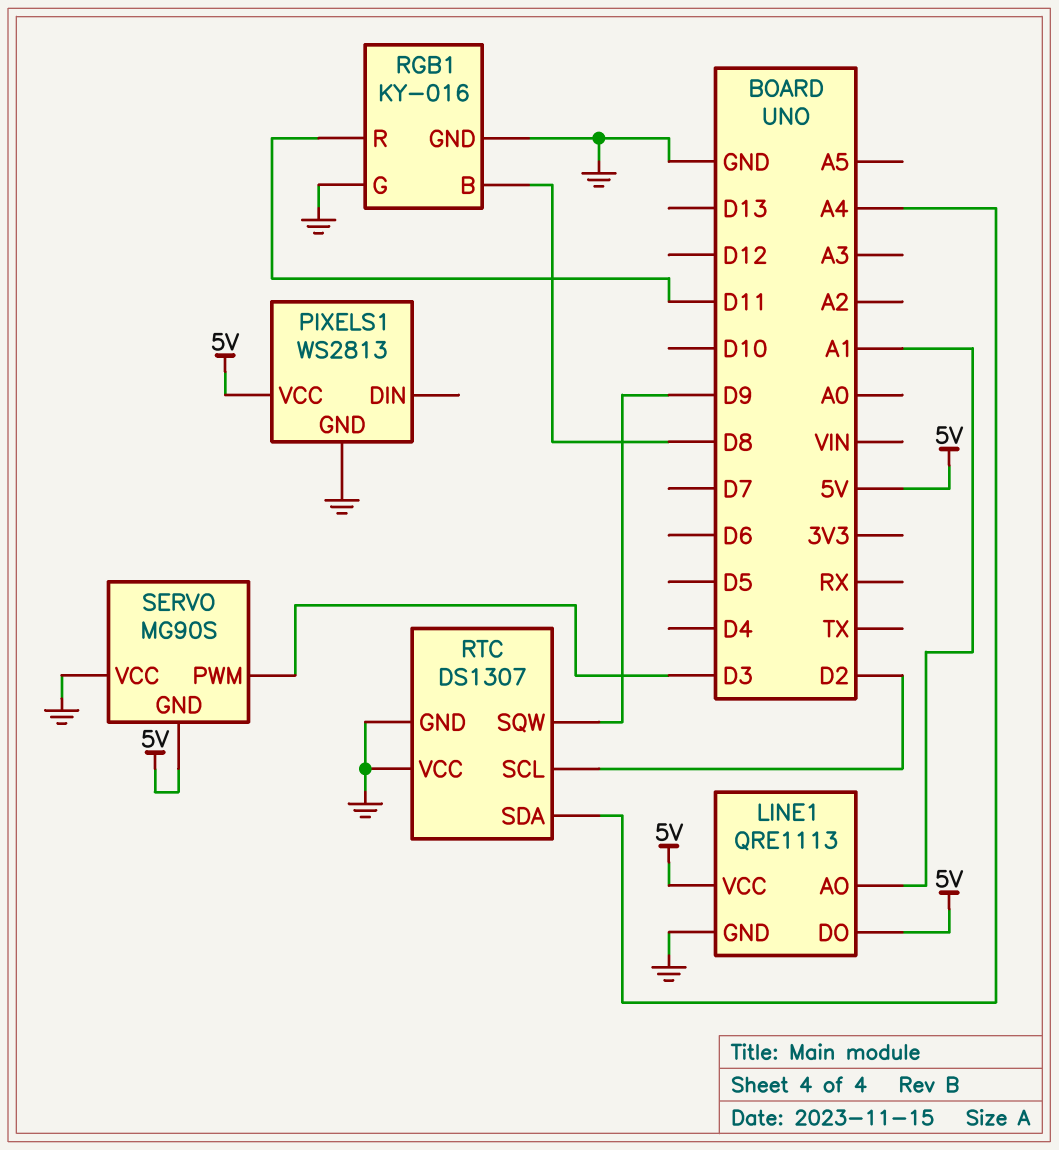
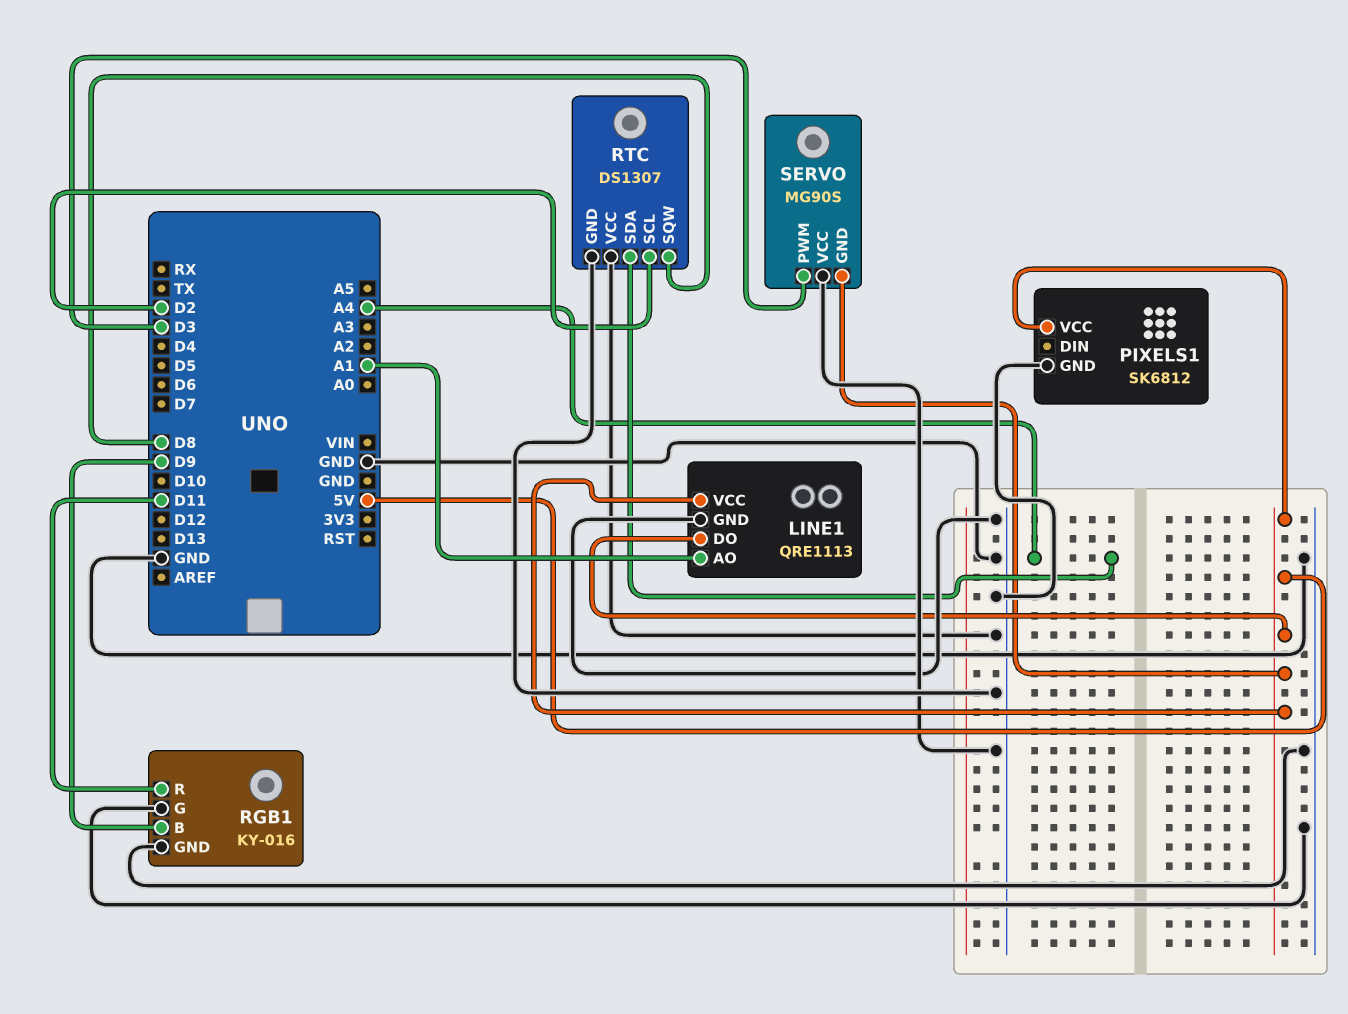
PIXELS1: WS2813 -> SK6812
RGB1 pin B: D8 -> D9
RTC pin SQW: D9 -> D8

